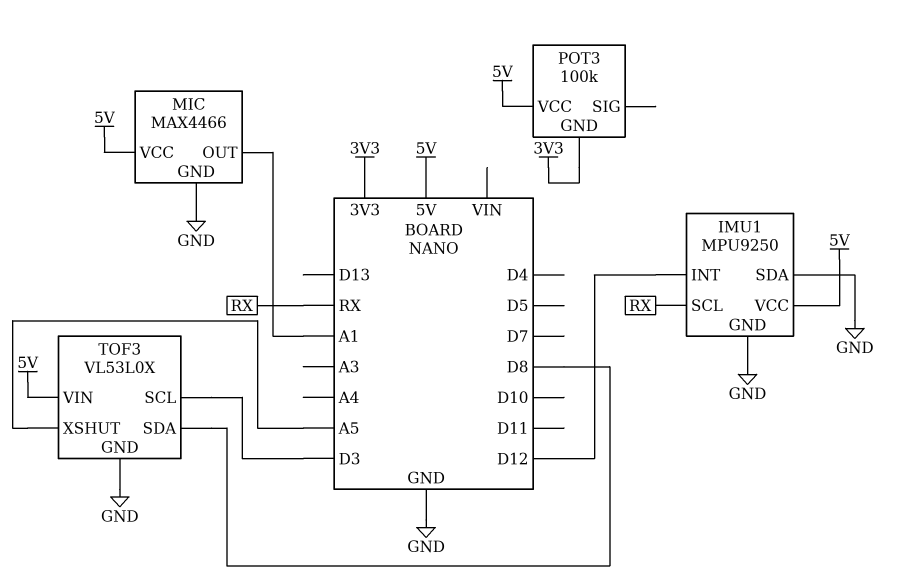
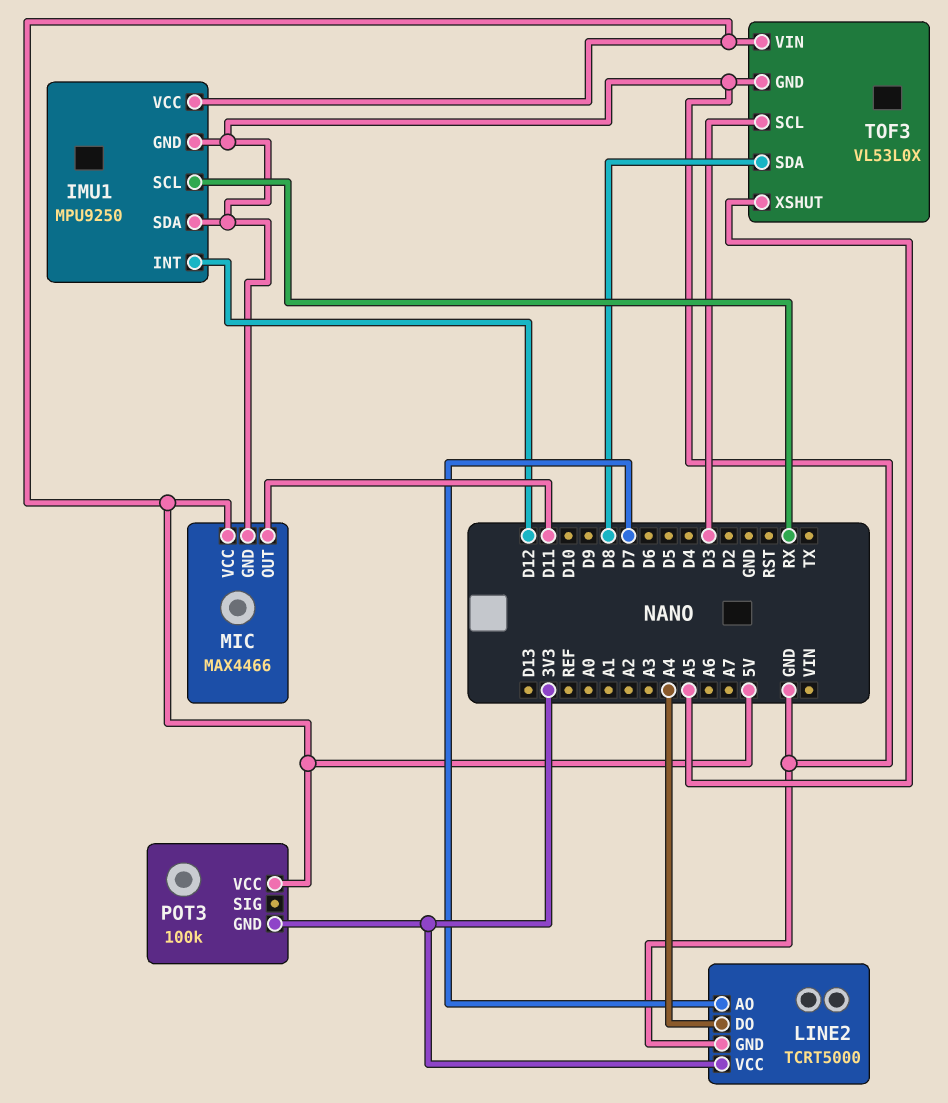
LINE2: none -> TCRT5000
LINE2 pin AO: none -> D7
LINE2 pin DO: none -> A4
LINE2 pin GND: none -> GND
LINE2 pin VCC: none -> 3V3
MIC pin OUT: A1 -> D11

